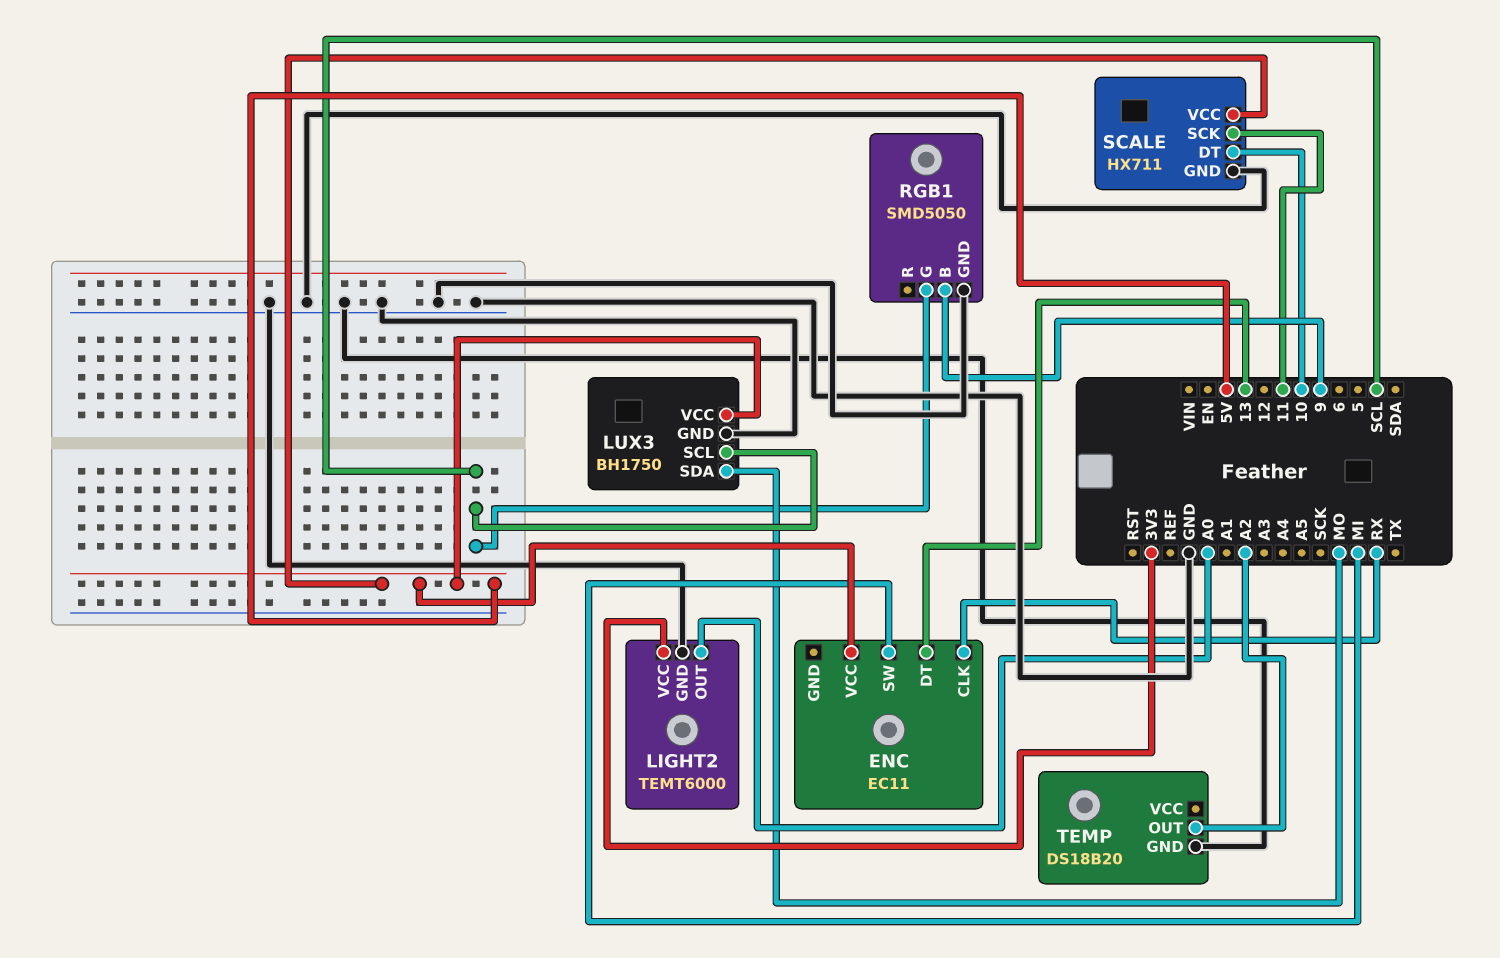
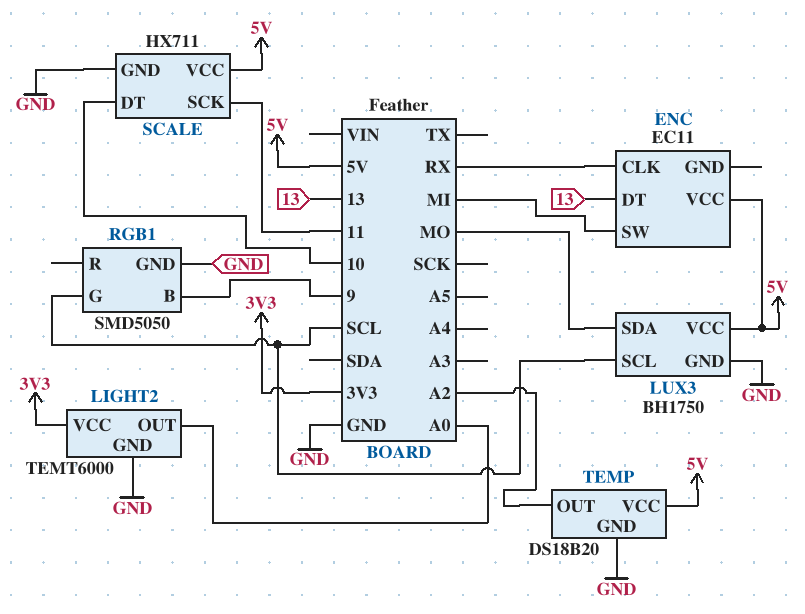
TEMP pin VCC: none -> 5V

